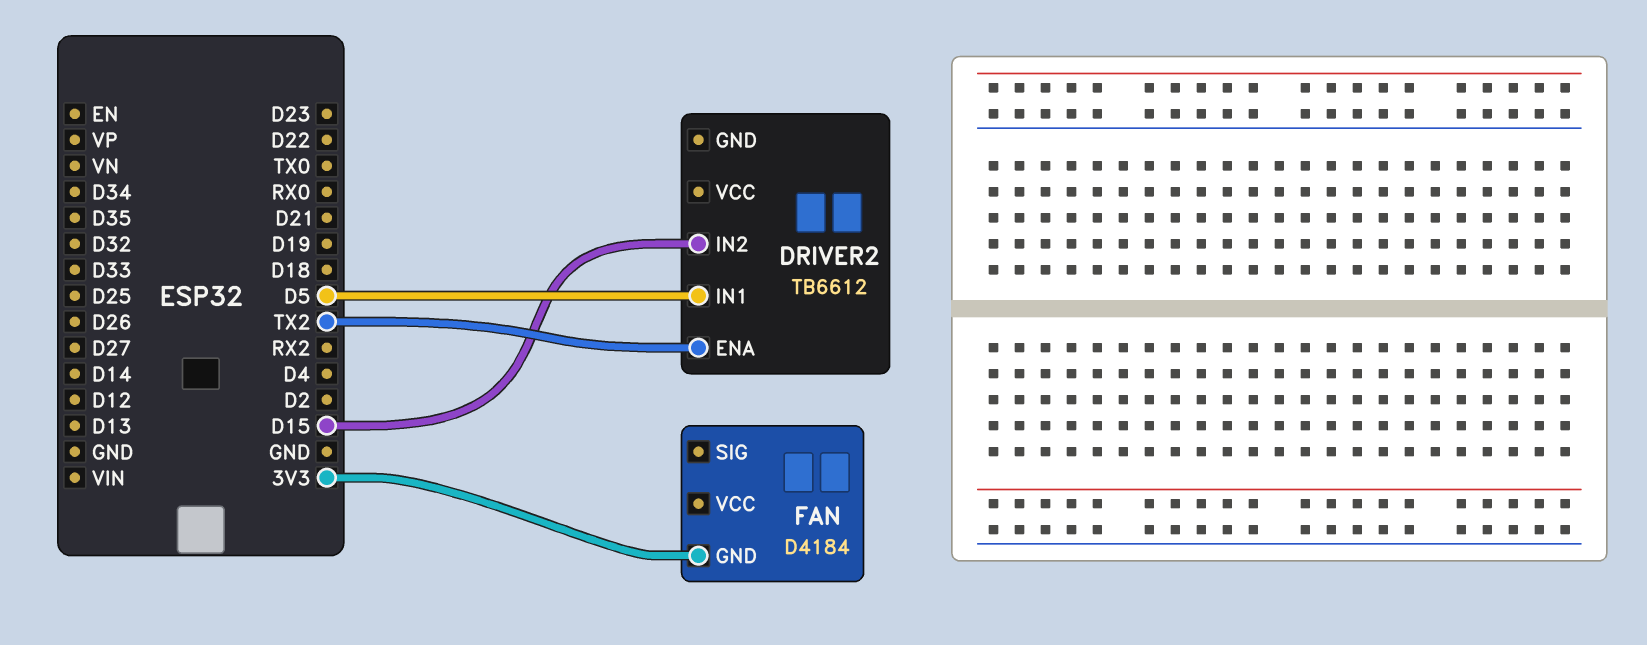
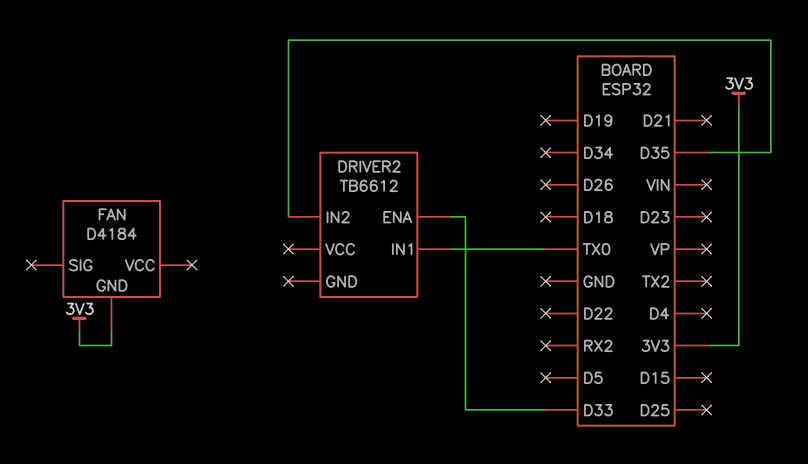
DRIVER2 pin ENA: TX2 -> D33
DRIVER2 pin IN1: D5 -> TX0
DRIVER2 pin IN2: D15 -> D35

